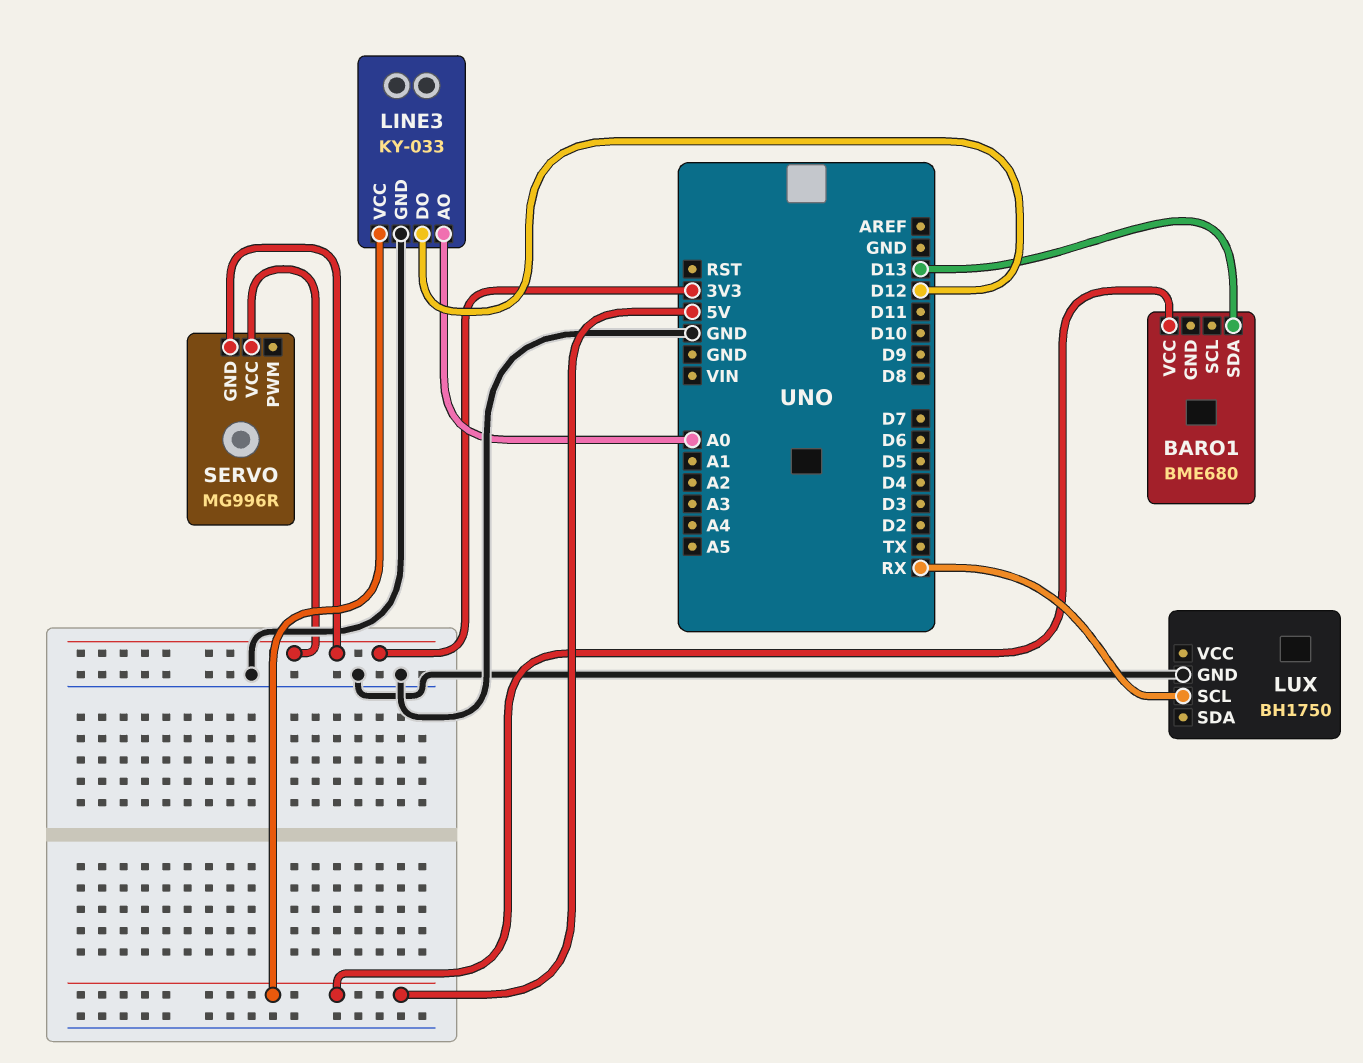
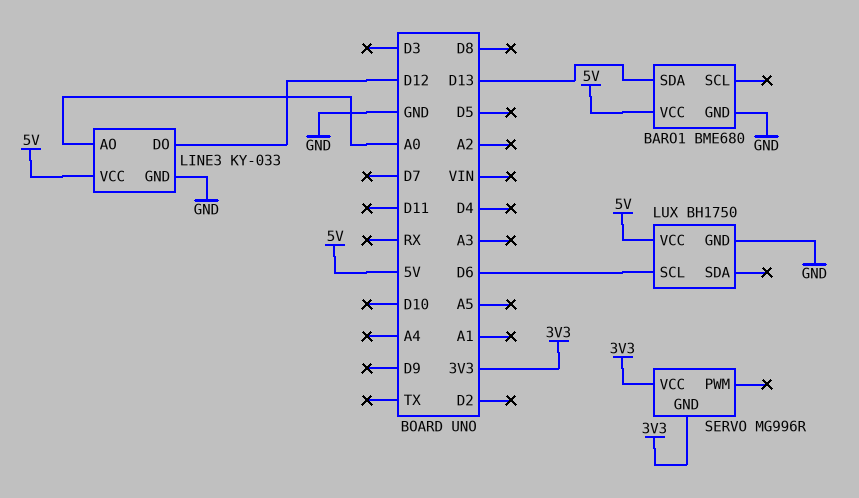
BARO1 pin GND: none -> GND
LUX pin SCL: RX -> D6
LUX pin VCC: none -> 5V

